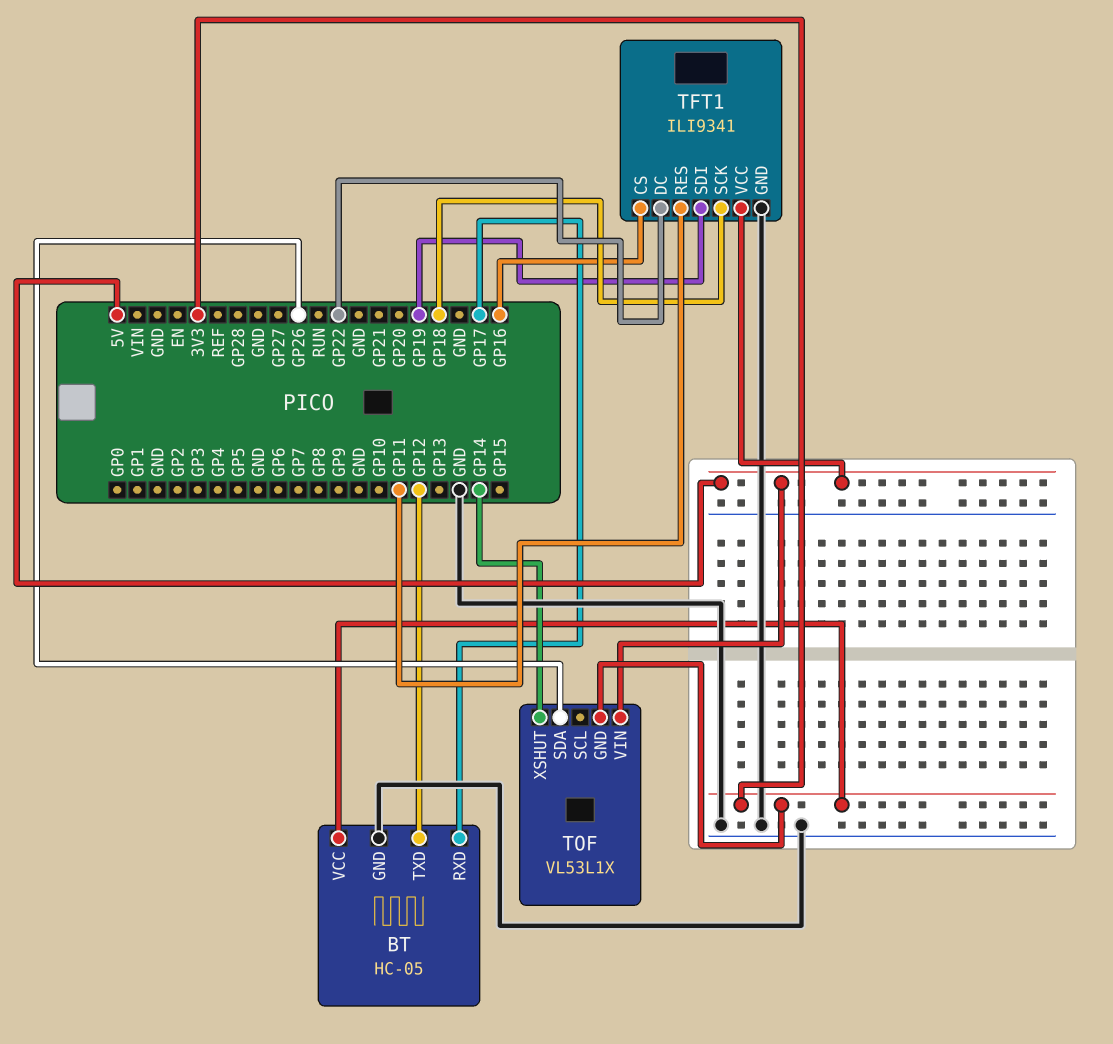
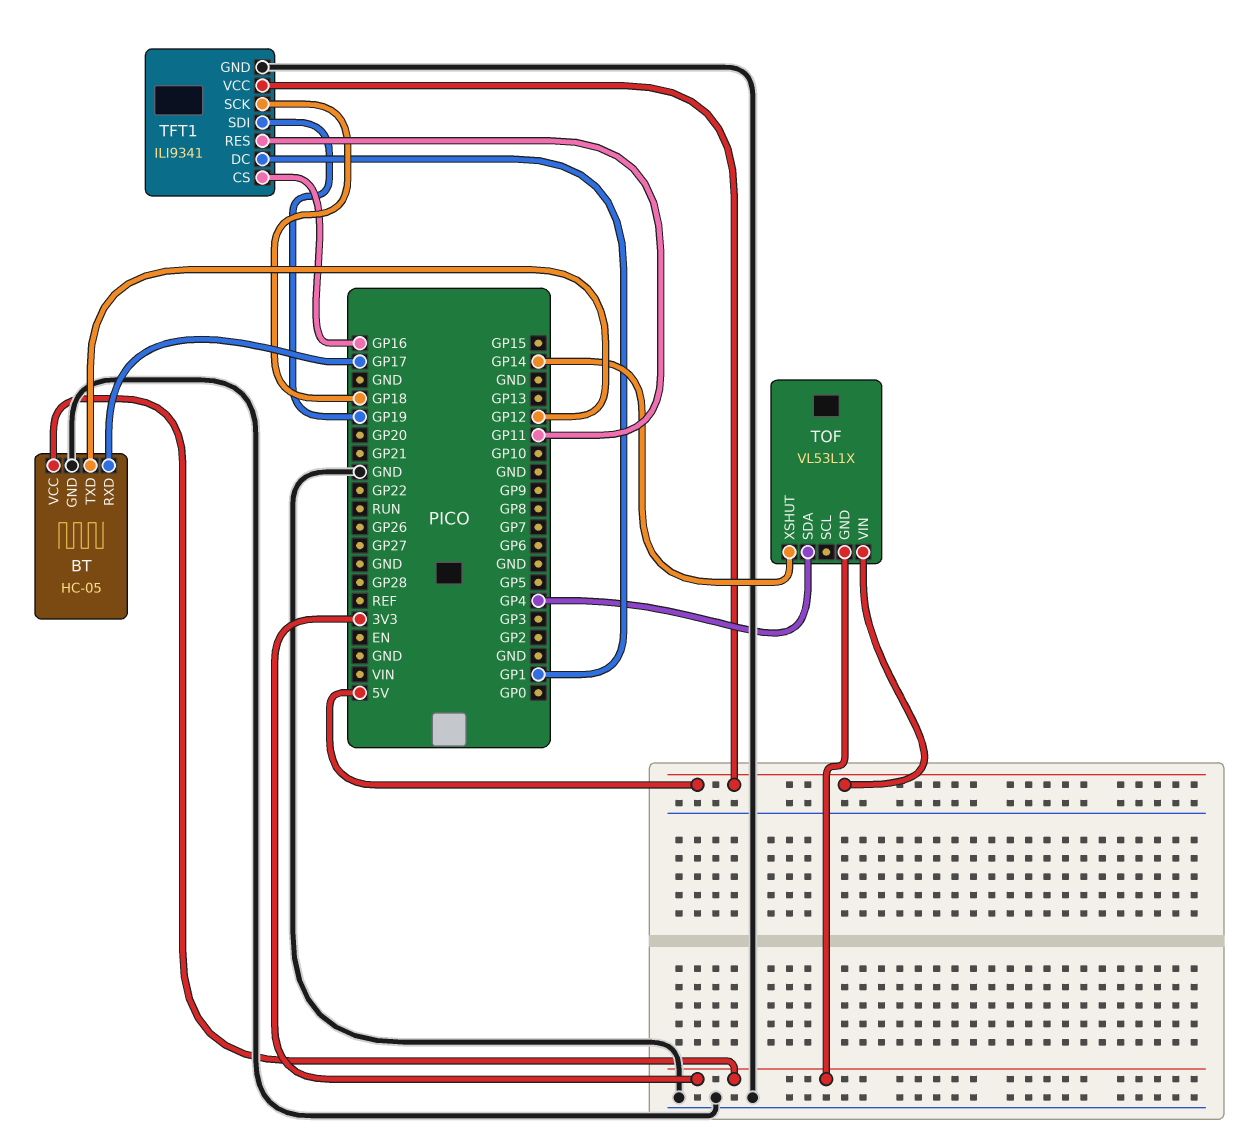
TFT1 pin DC: GP22 -> GP1
TOF pin SDA: GP26 -> GP4

